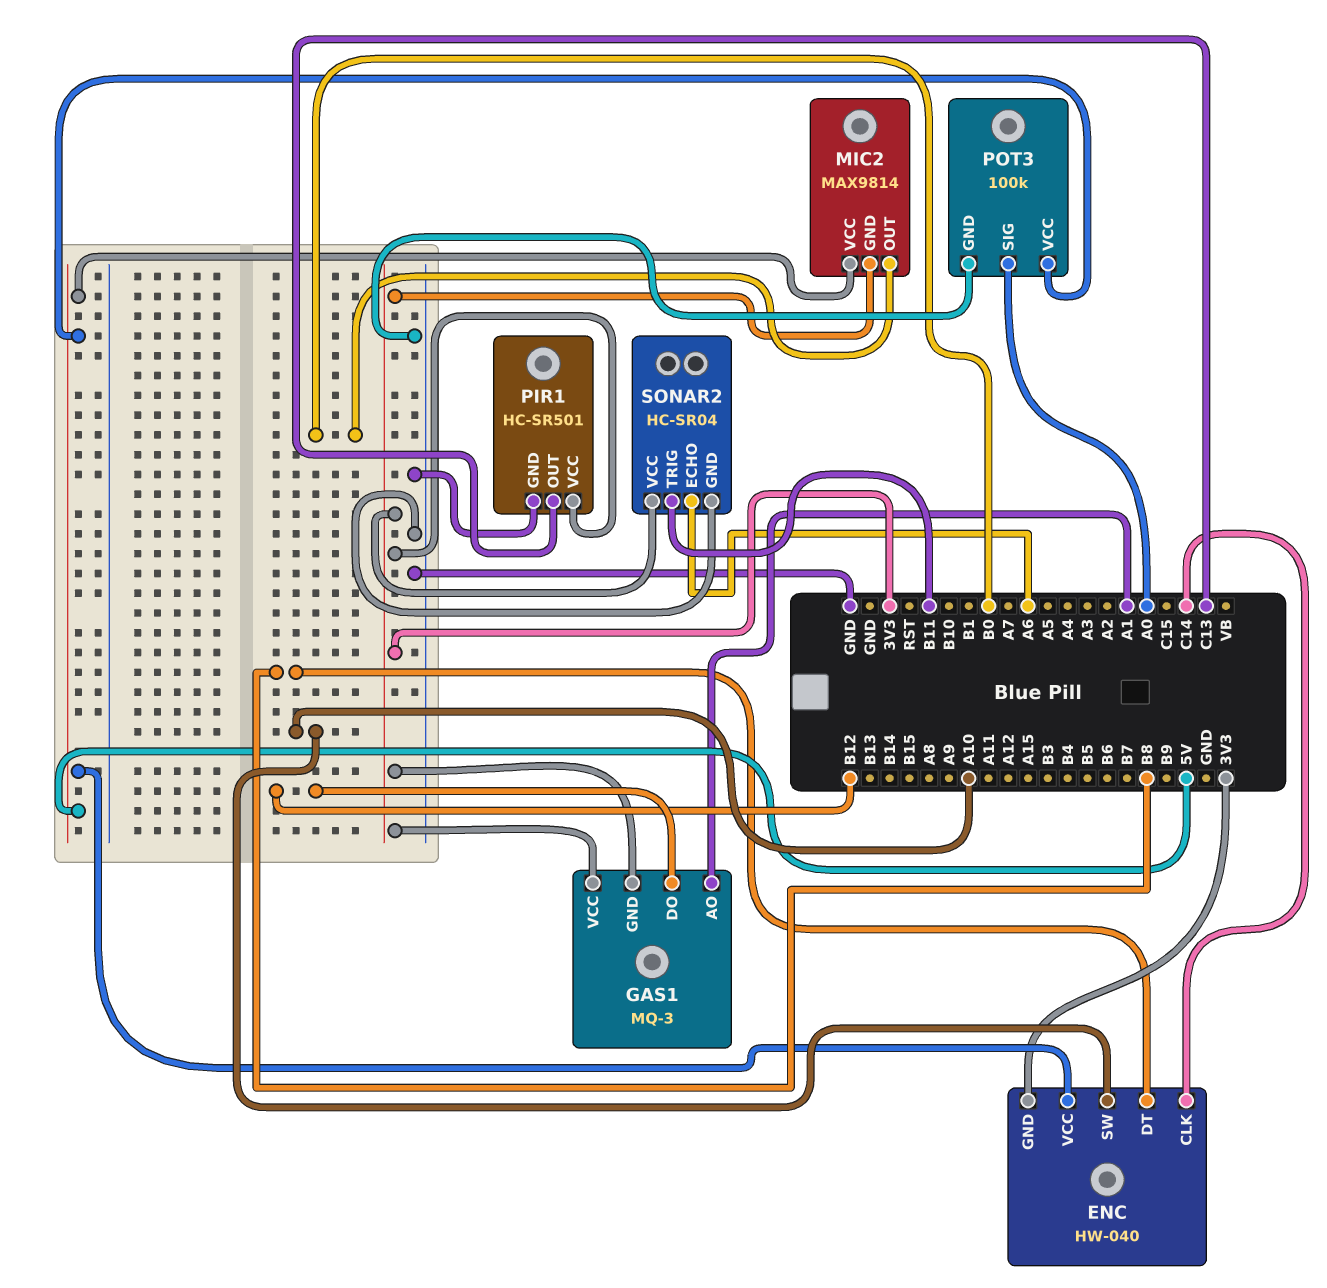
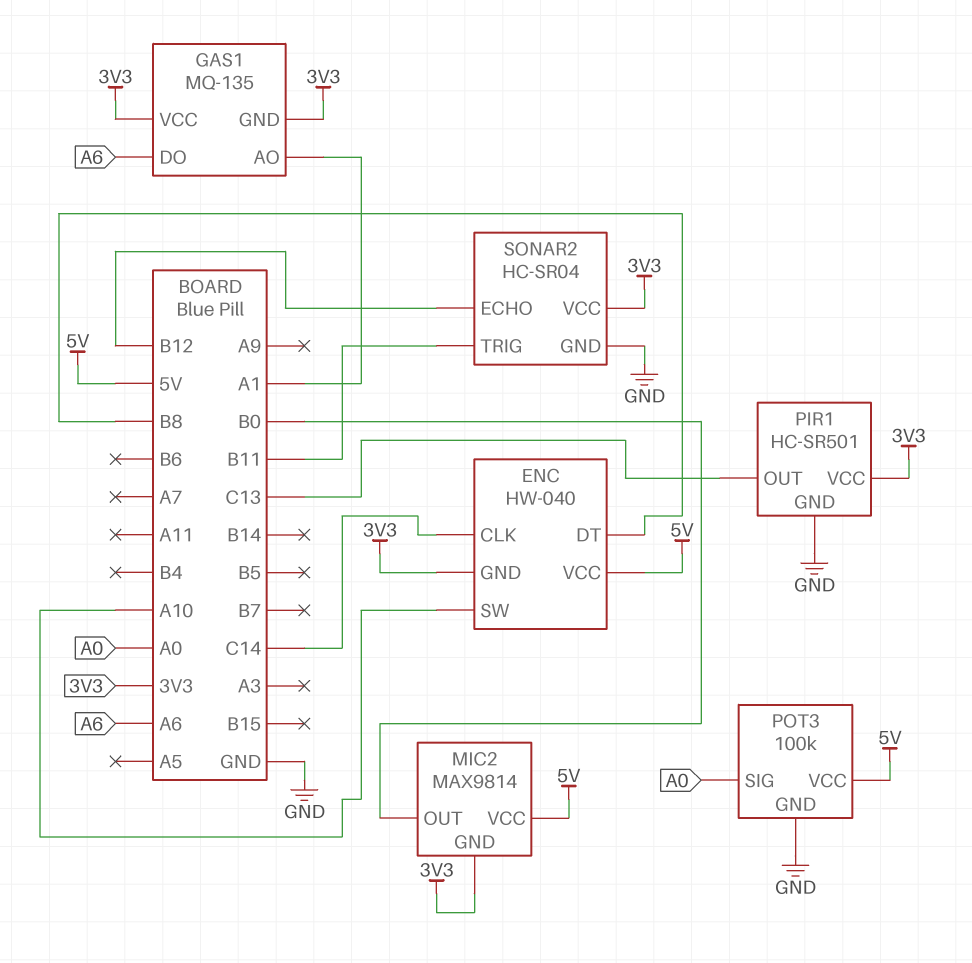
GAS1: MQ-3 -> MQ-135
GAS1 pin DO: B12 -> A6
SONAR2 pin ECHO: A6 -> B12

